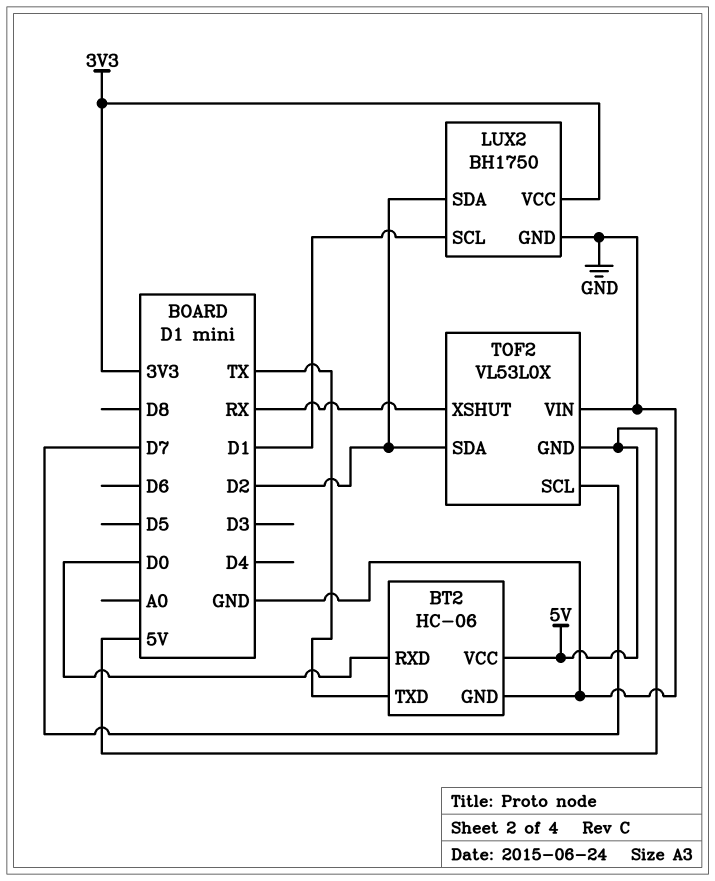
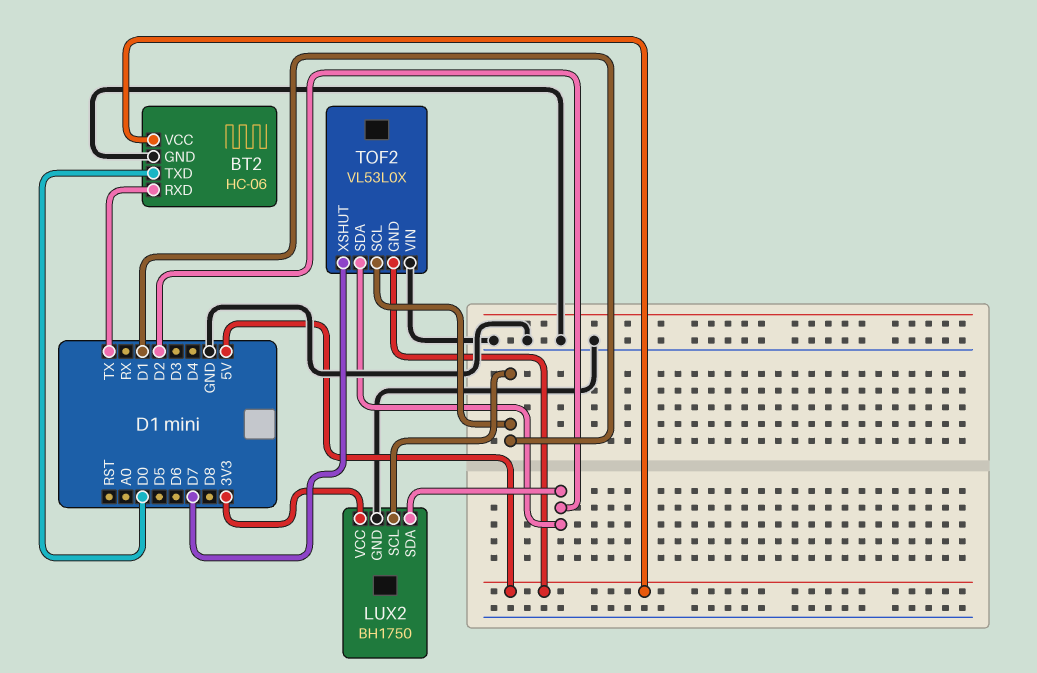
BT2 pin RXD: D0 -> TX
BT2 pin TXD: TX -> D0
TOF2 pin SCL: D7 -> D1
TOF2 pin XSHUT: RX -> D7

